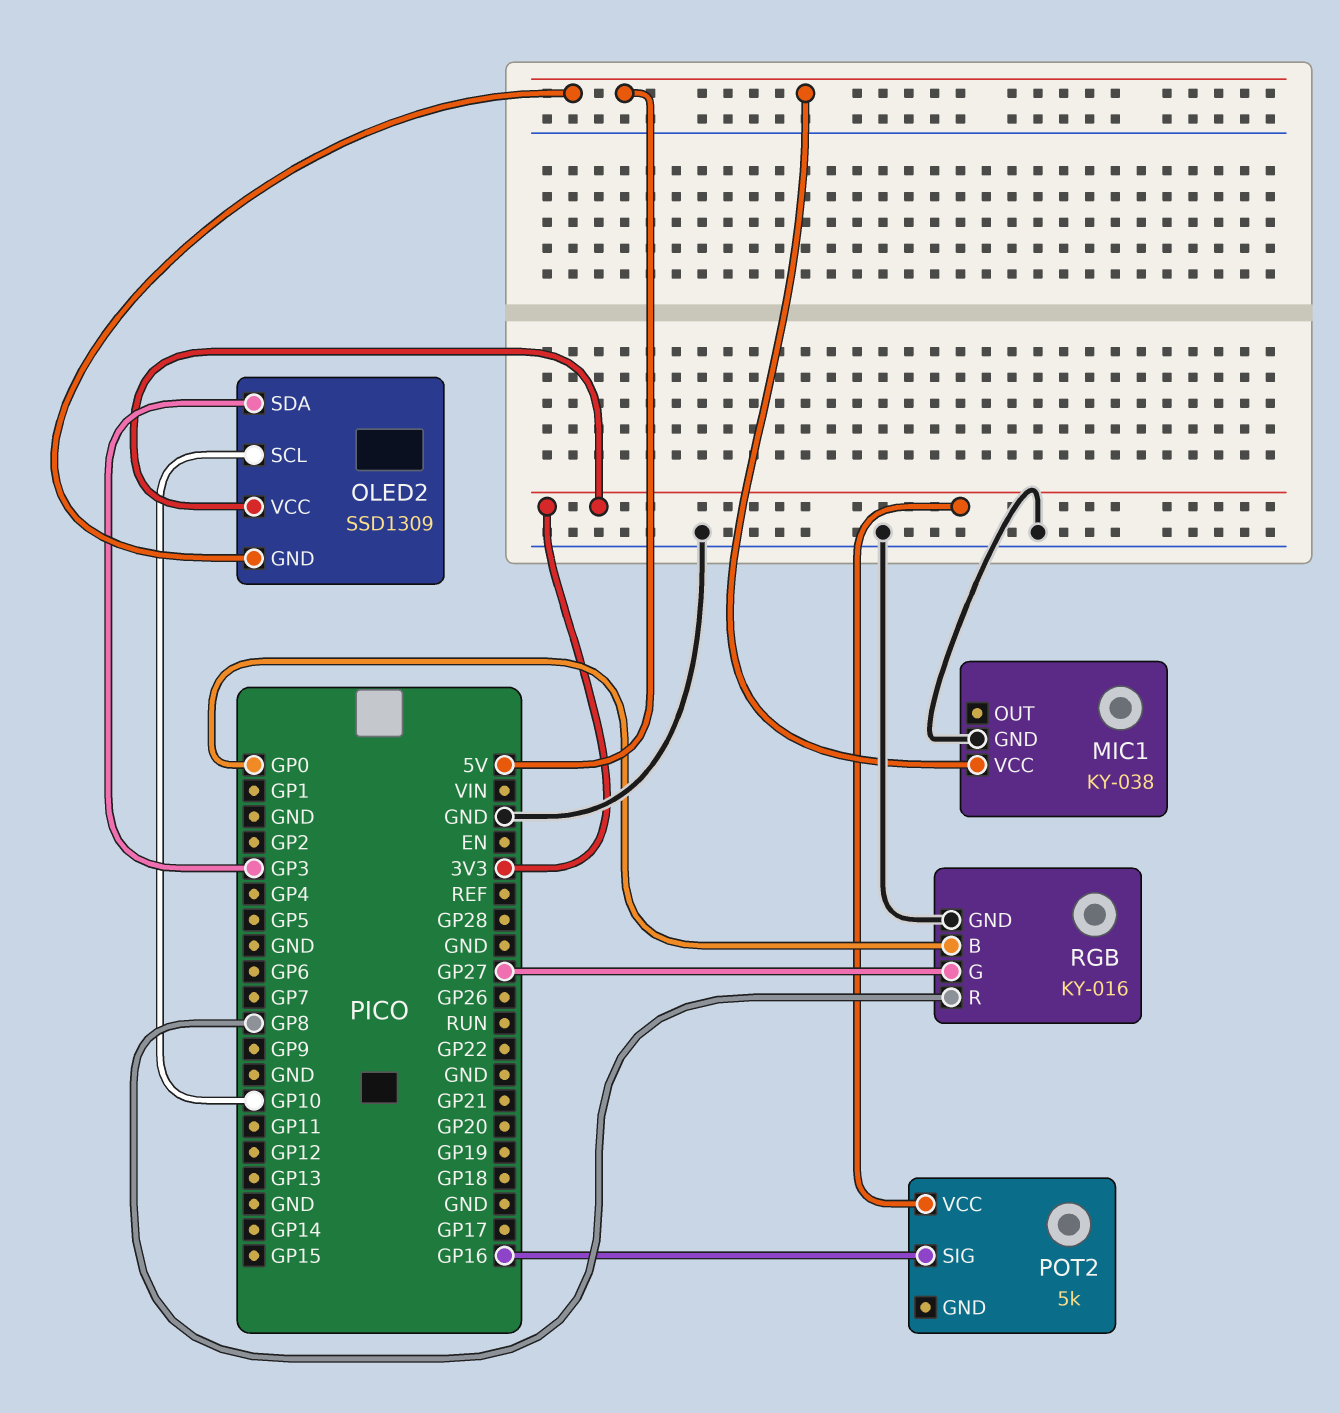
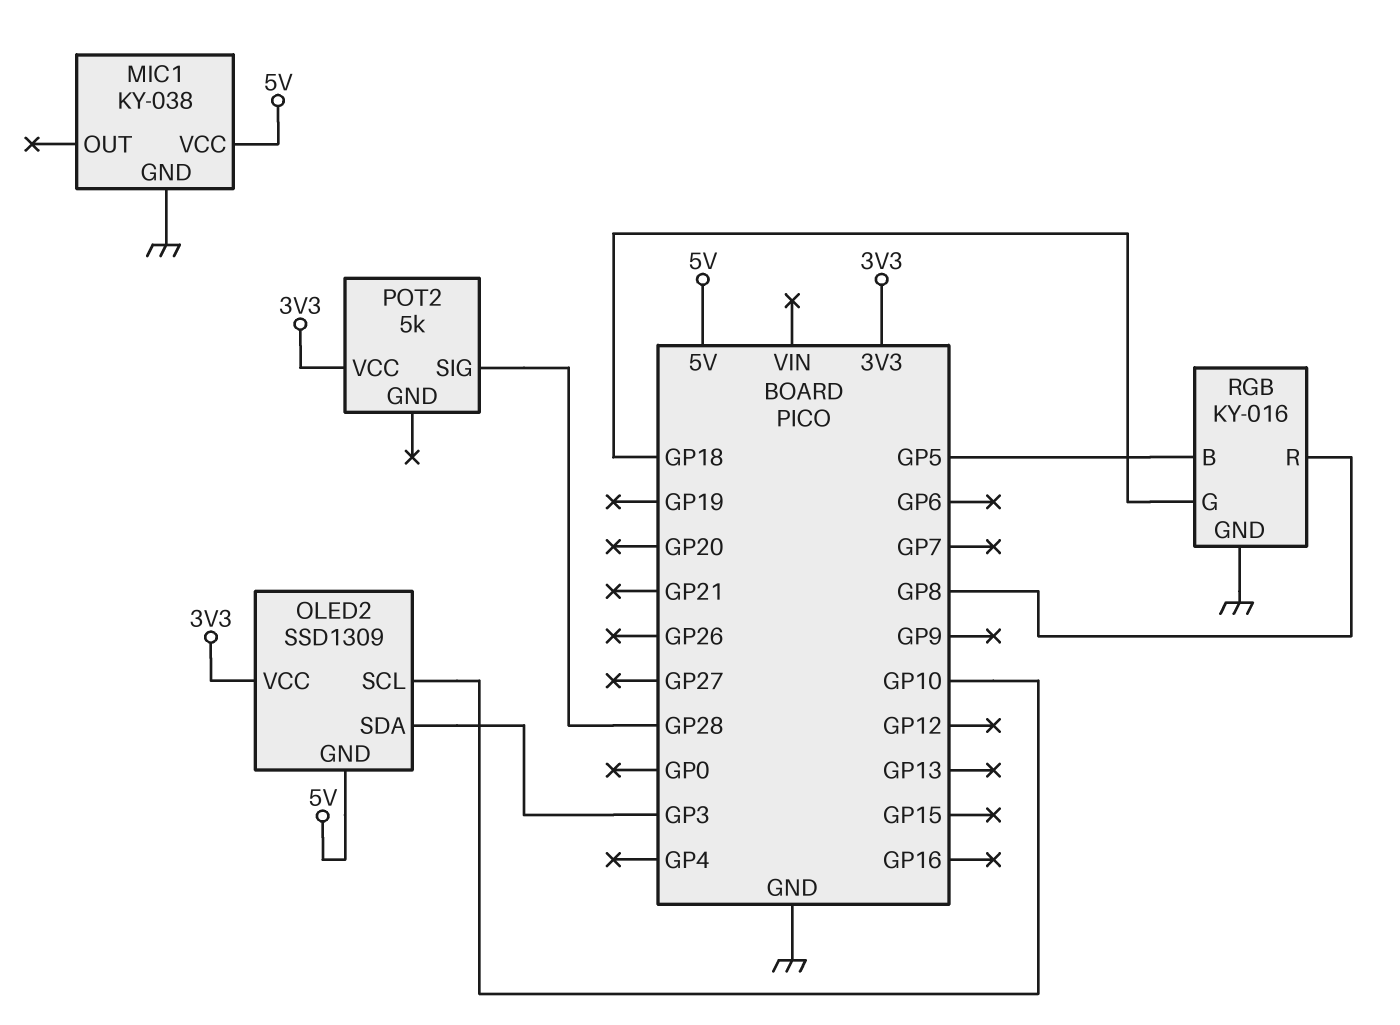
POT2 pin SIG: GP16 -> GP28
RGB pin B: GP0 -> GP5
RGB pin G: GP27 -> GP18

